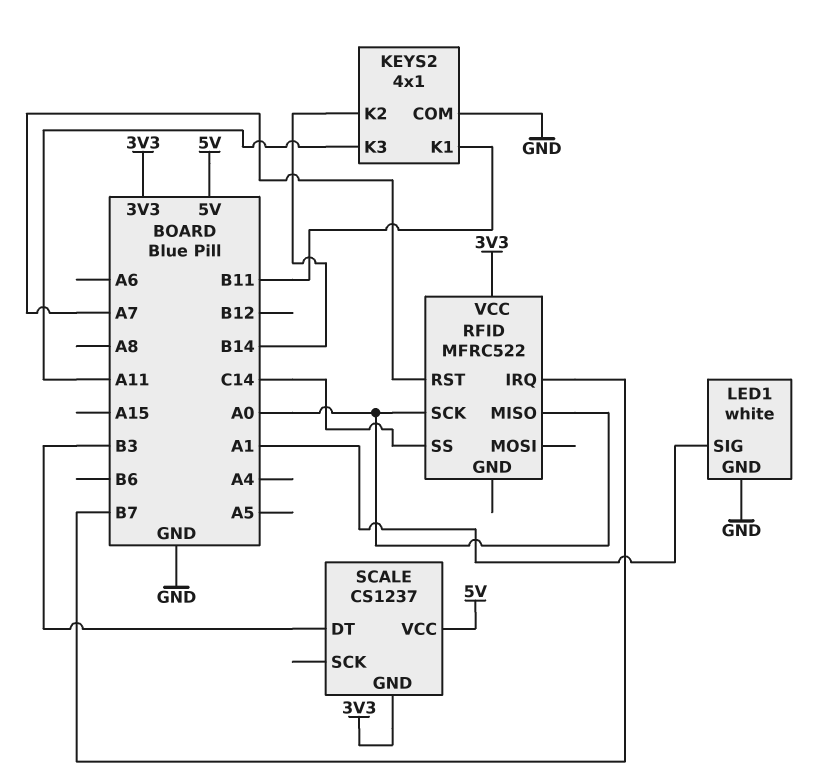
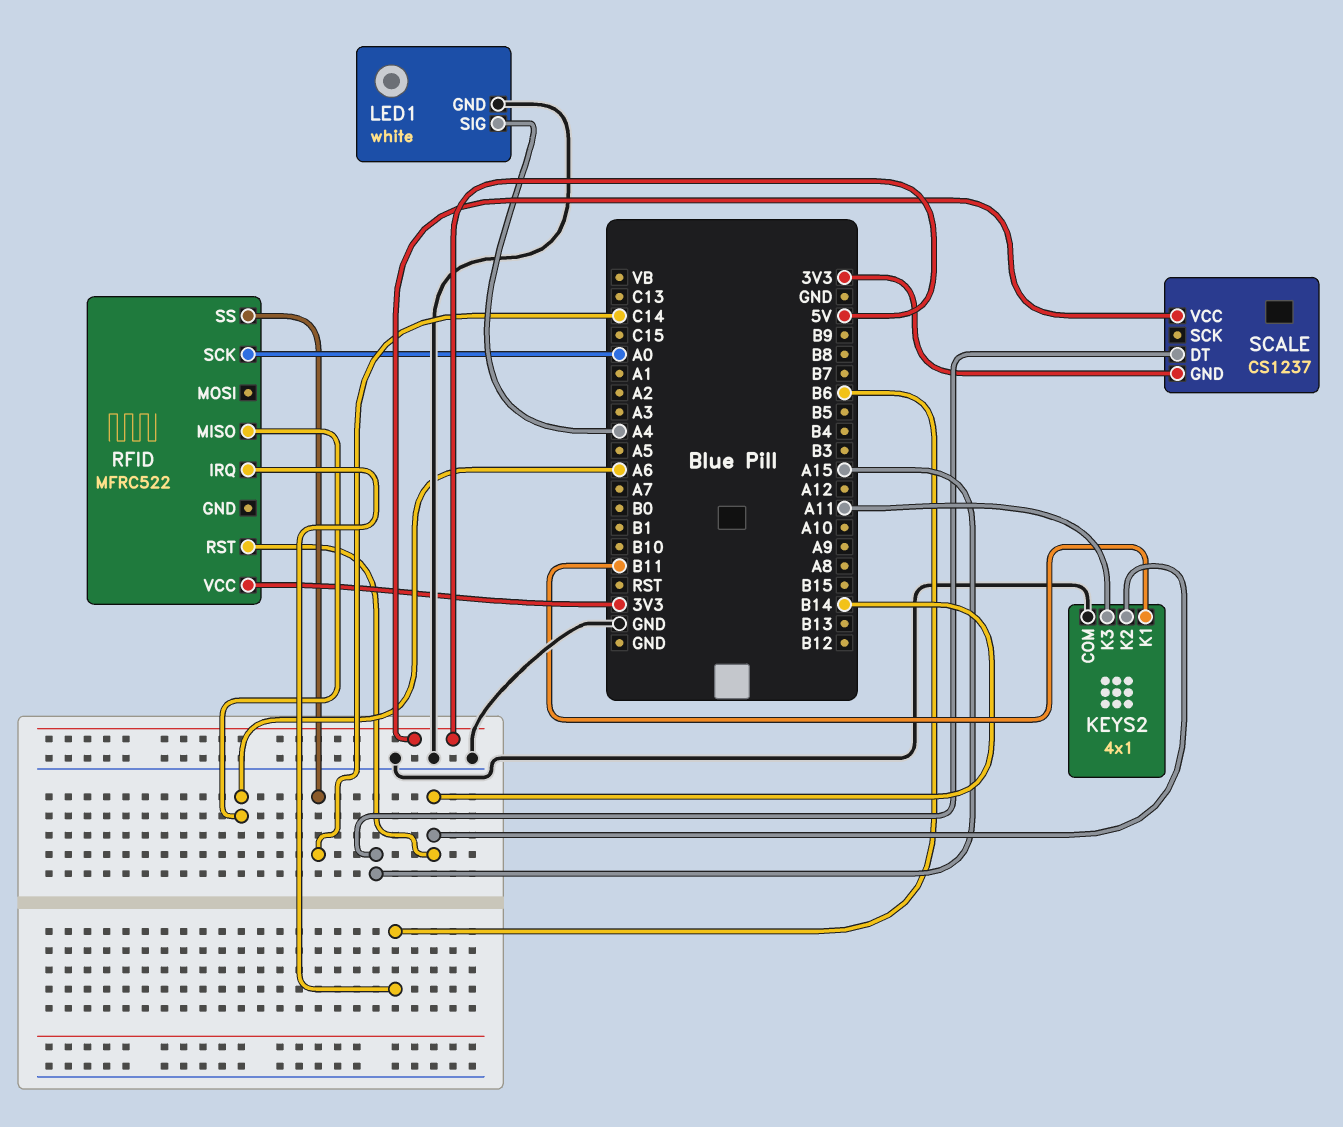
LED1 pin SIG: A1 -> A4
RFID pin IRQ: B7 -> B6
RFID pin MISO: A0 -> A6
RFID pin RST: A7 -> B14
SCALE pin DT: B3 -> A15

